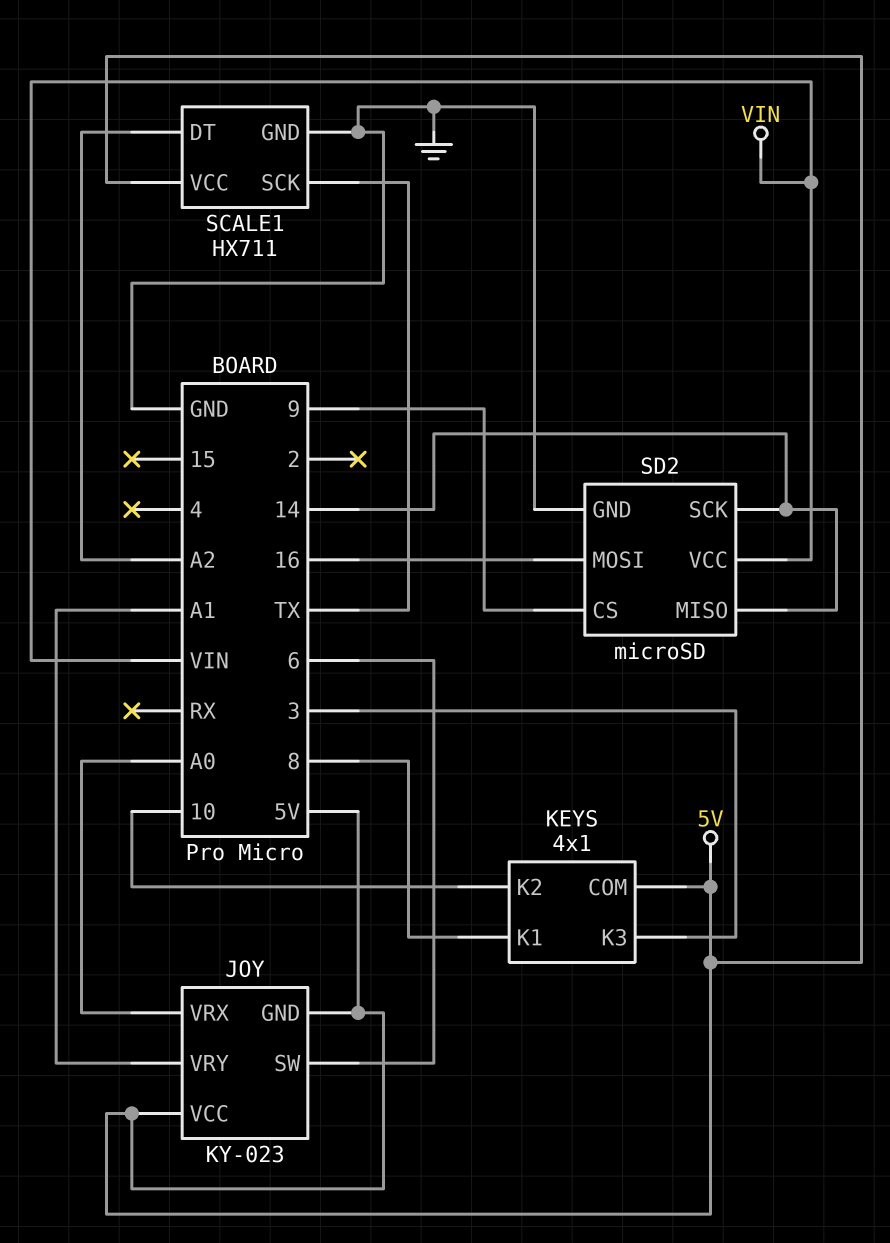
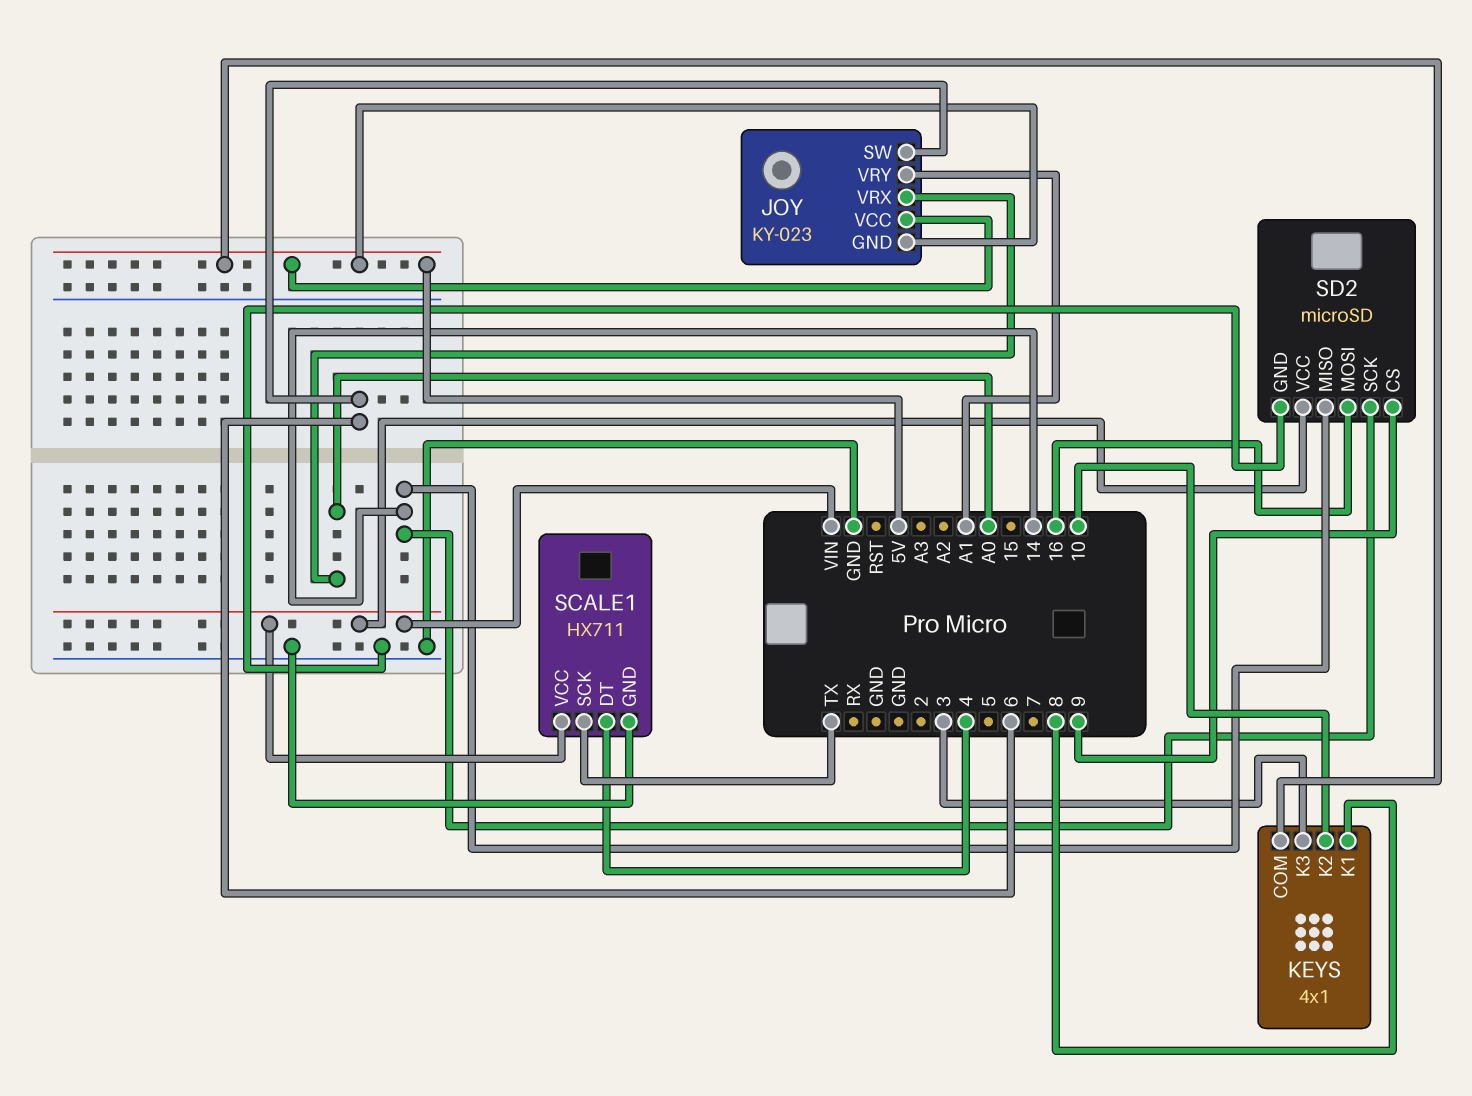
SCALE1 pin DT: A2 -> 4
SCALE1 pin VCC: 5V -> VIN

